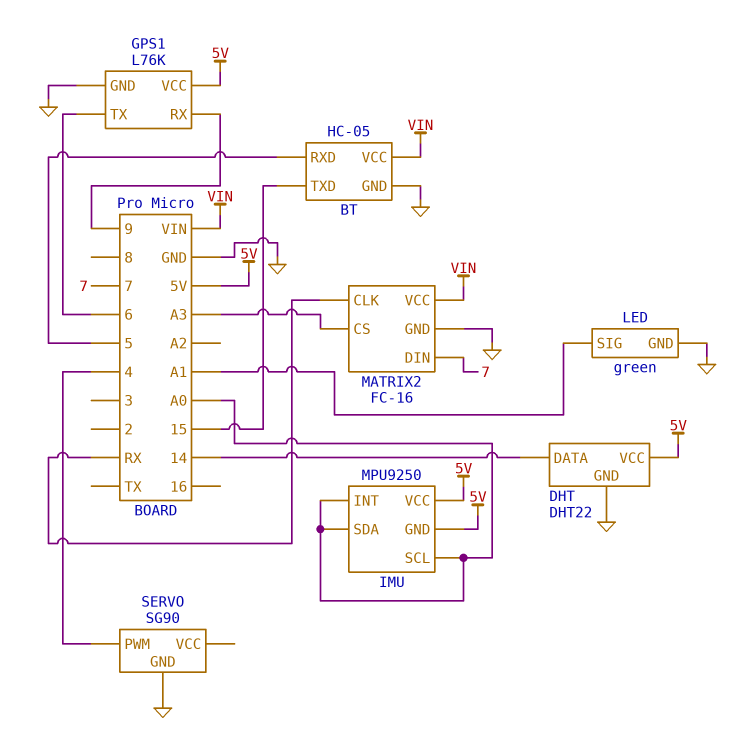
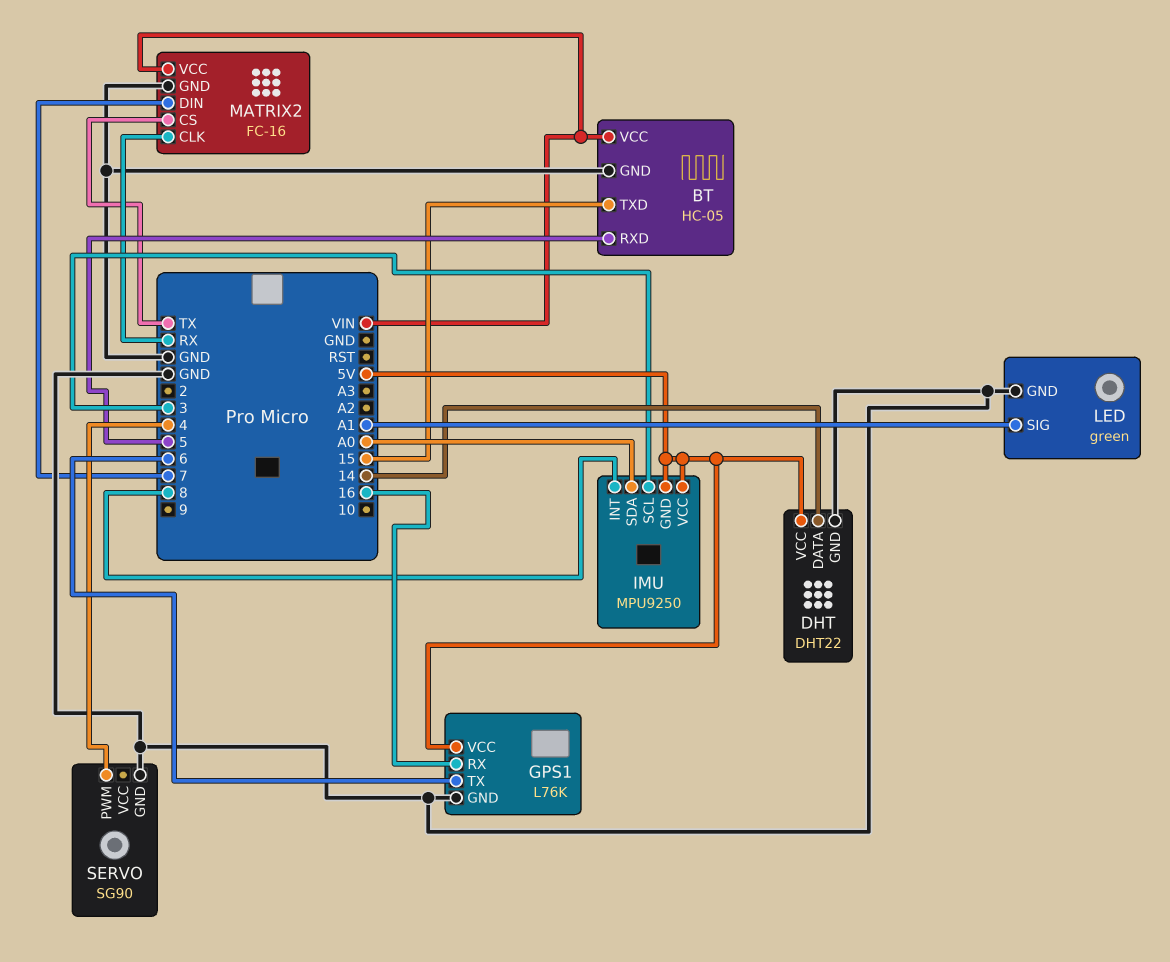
GPS1 pin RX: 9 -> 16
IMU pin INT: A0 -> 8
IMU pin SCL: A0 -> 3
MATRIX2 pin CS: A3 -> TX

